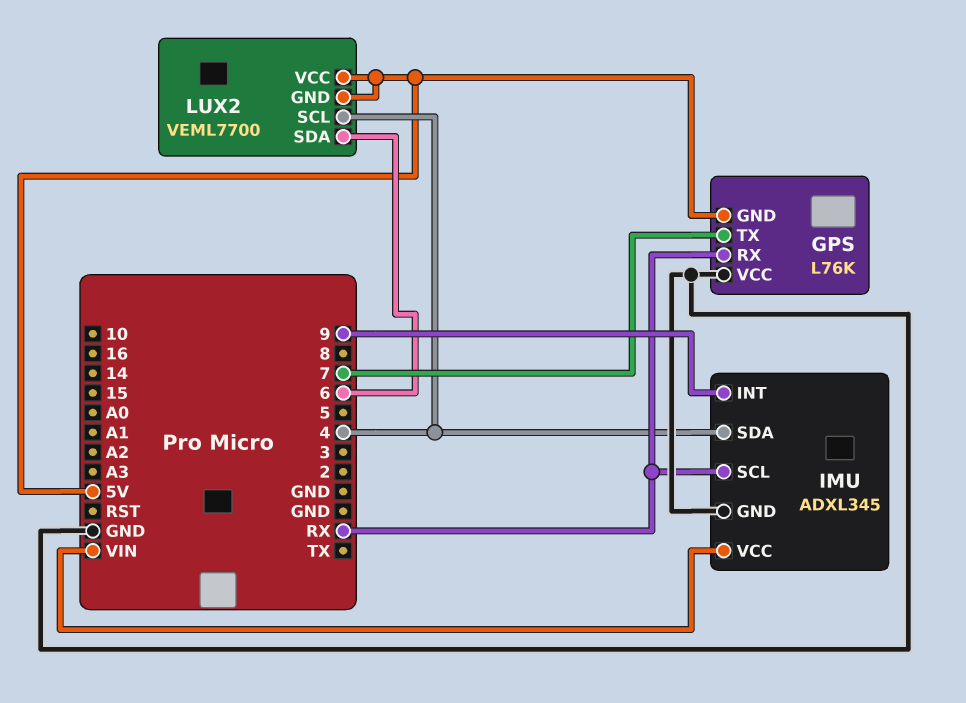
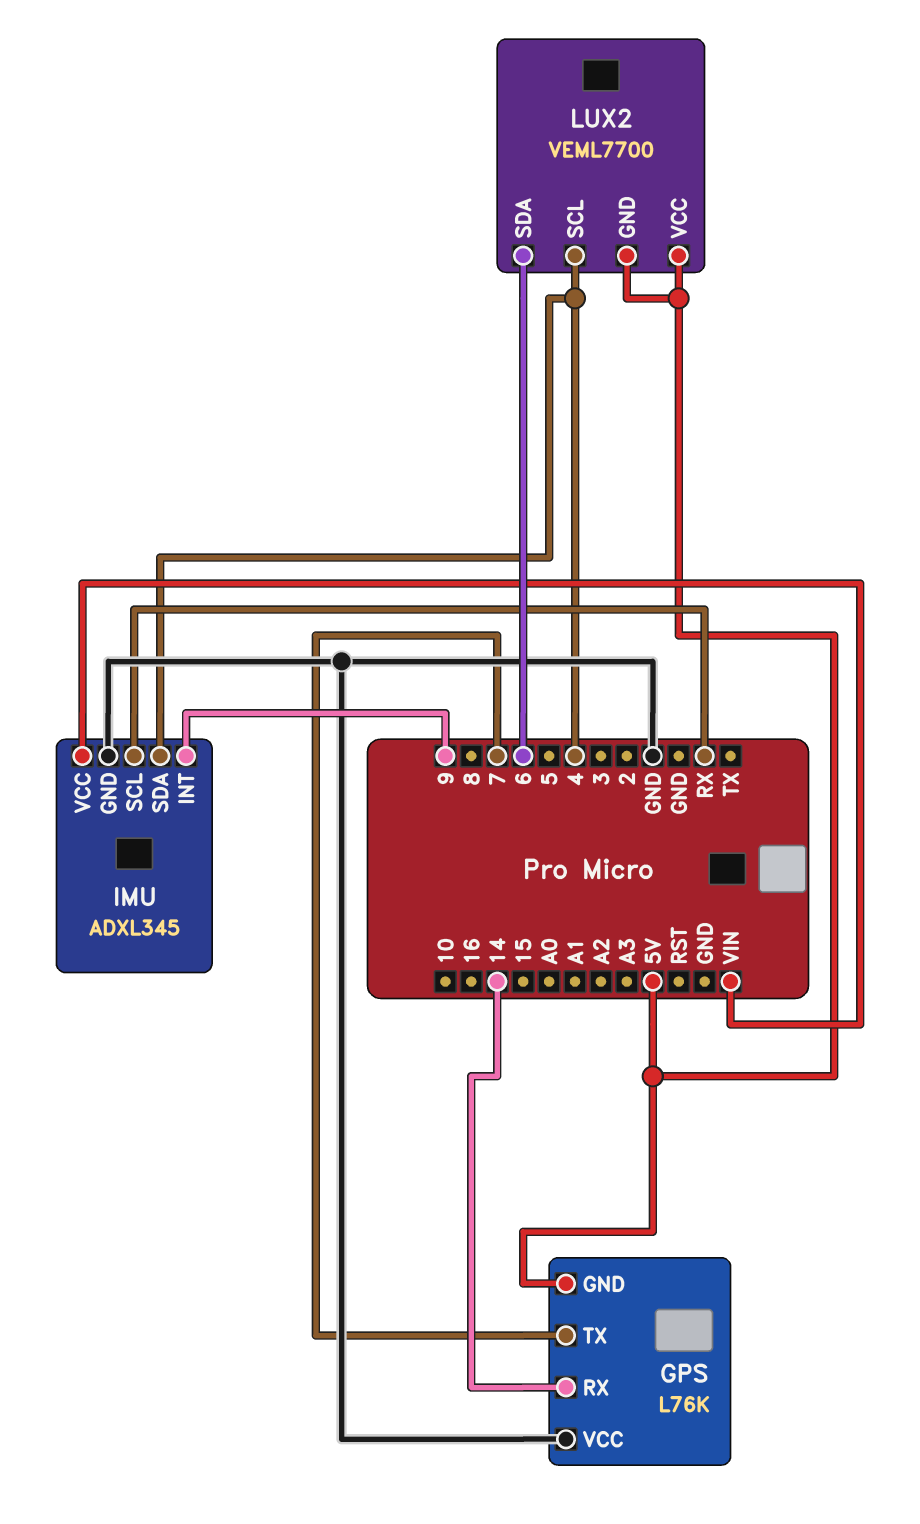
GPS pin RX: RX -> 14

